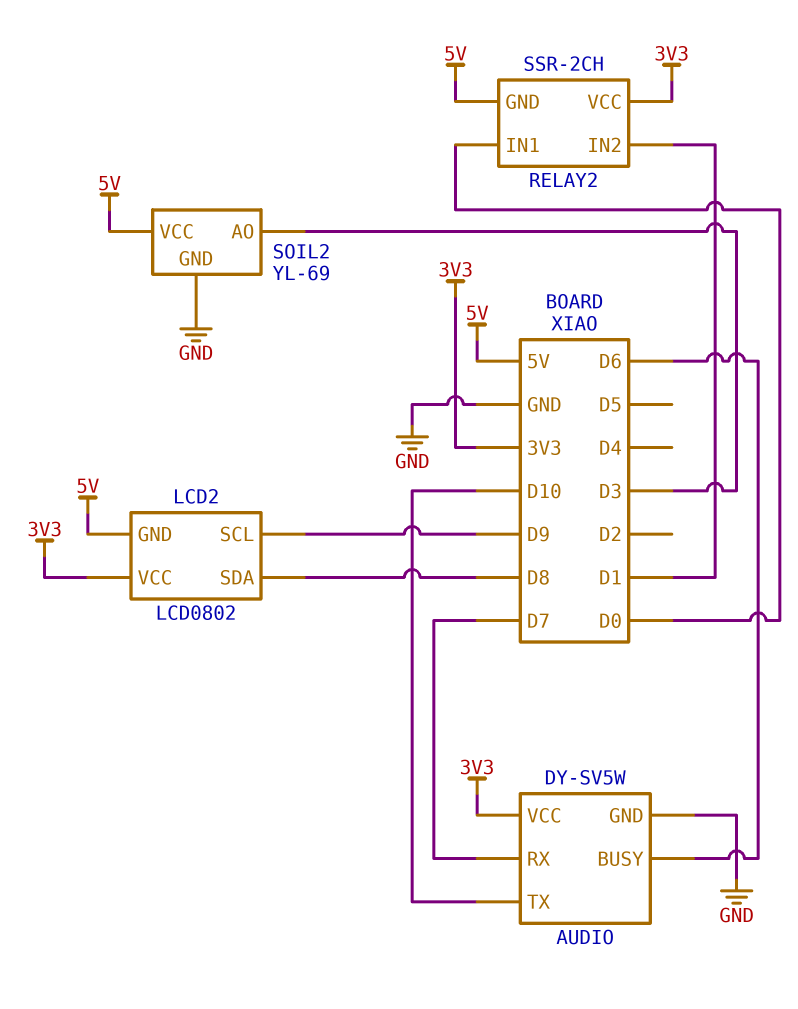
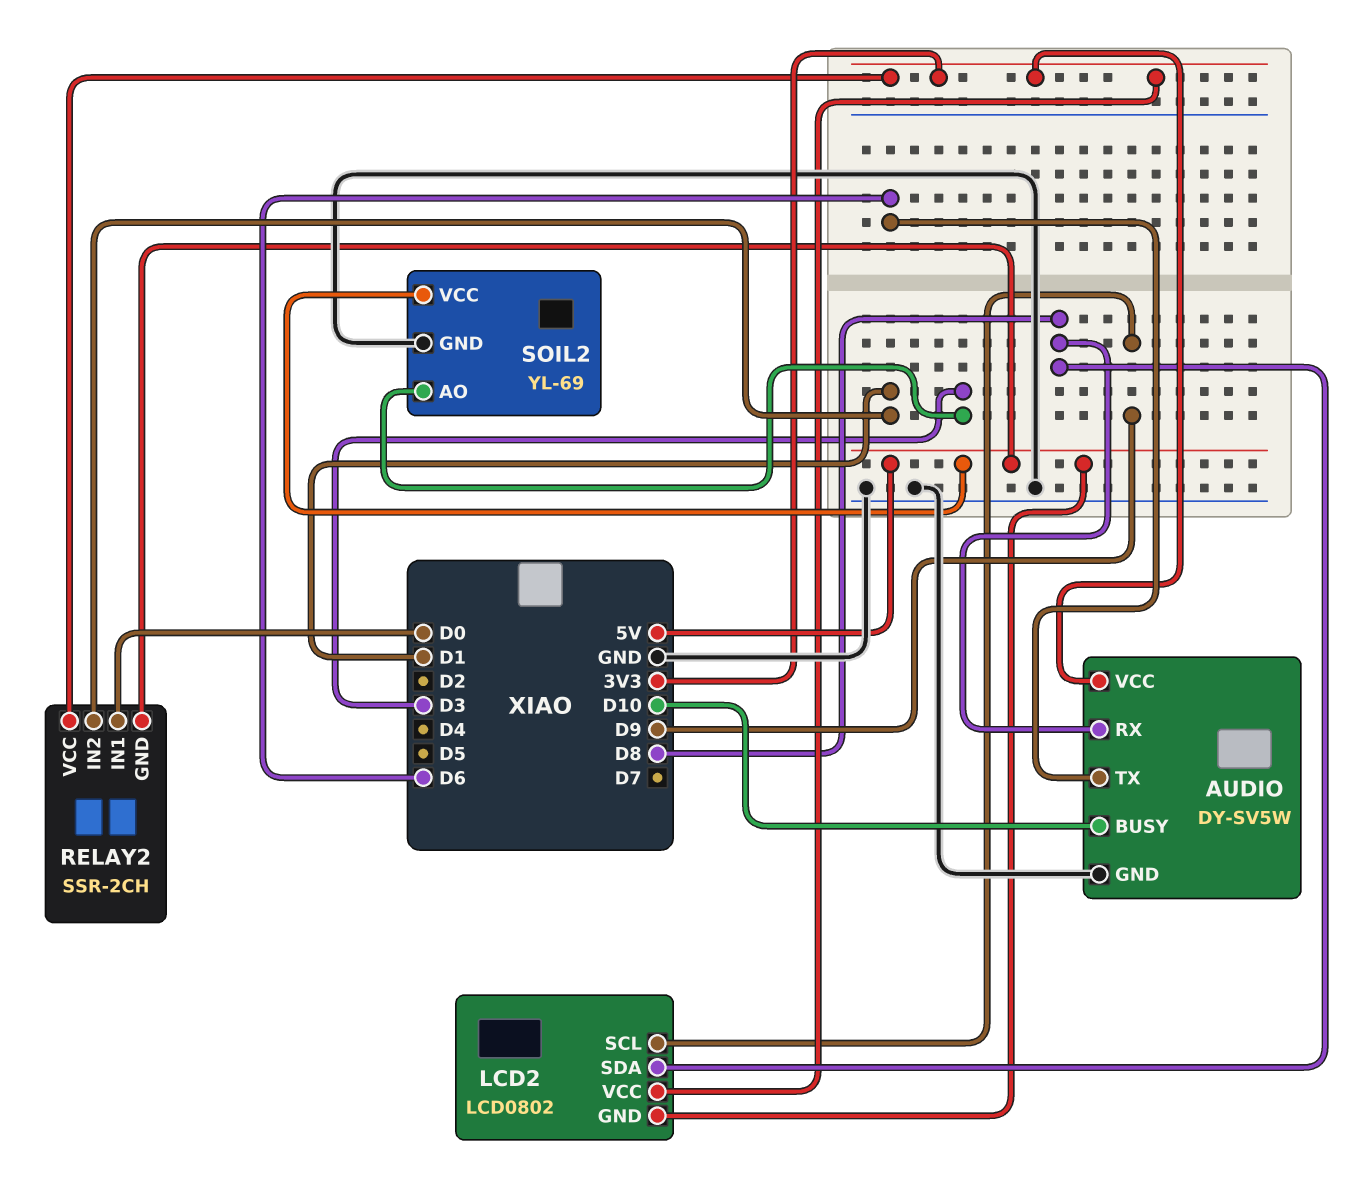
AUDIO pin BUSY: D6 -> D10
AUDIO pin RX: D7 -> D8
AUDIO pin TX: D10 -> D6

